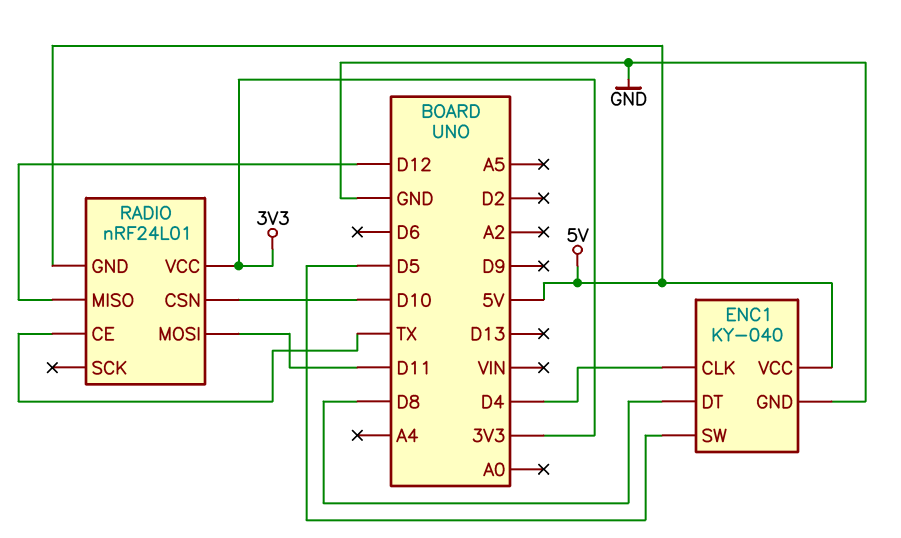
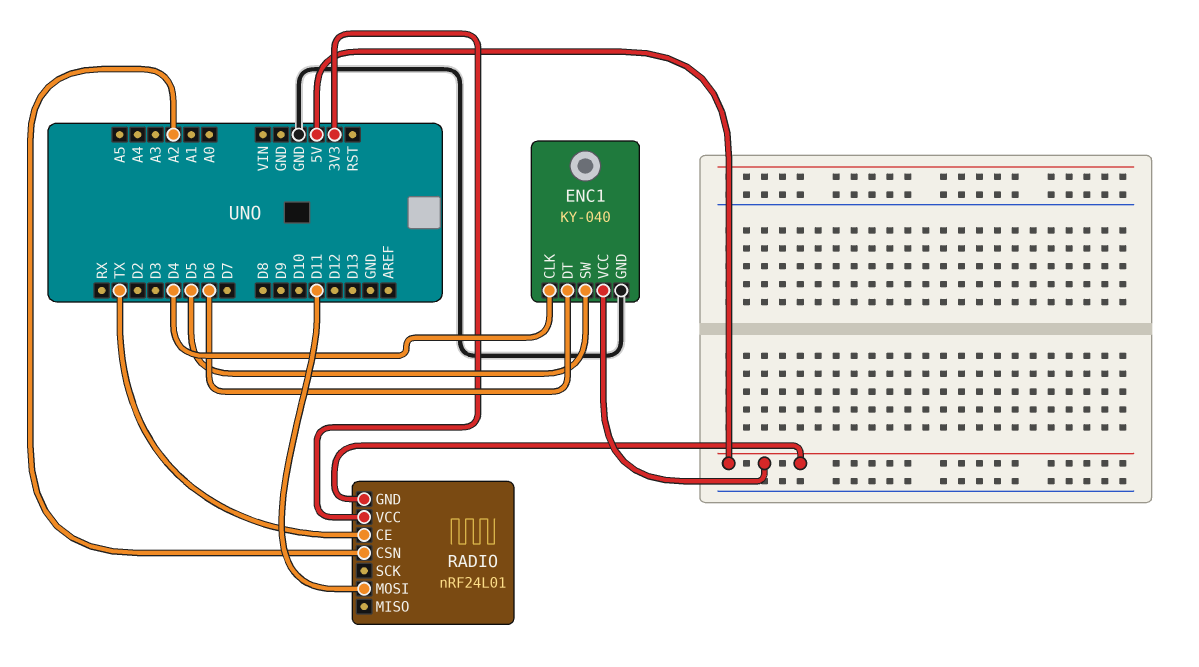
ENC1 pin DT: D8 -> D6
RADIO pin CSN: D10 -> A2
RADIO pin MISO: D12 -> none

